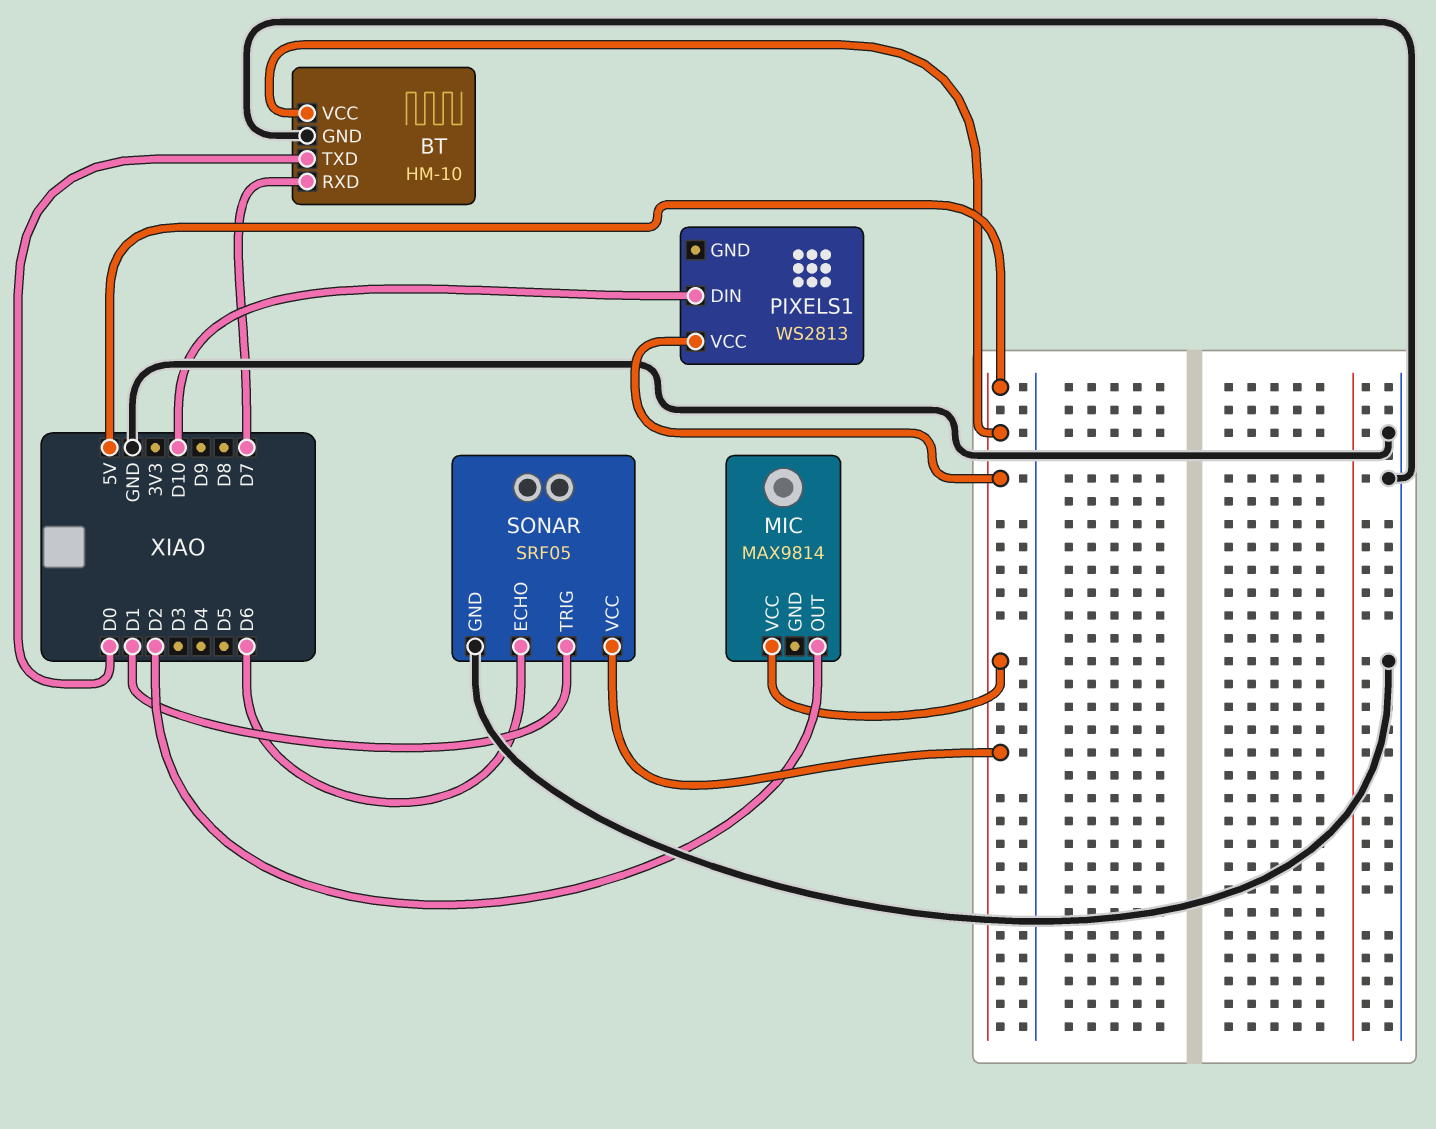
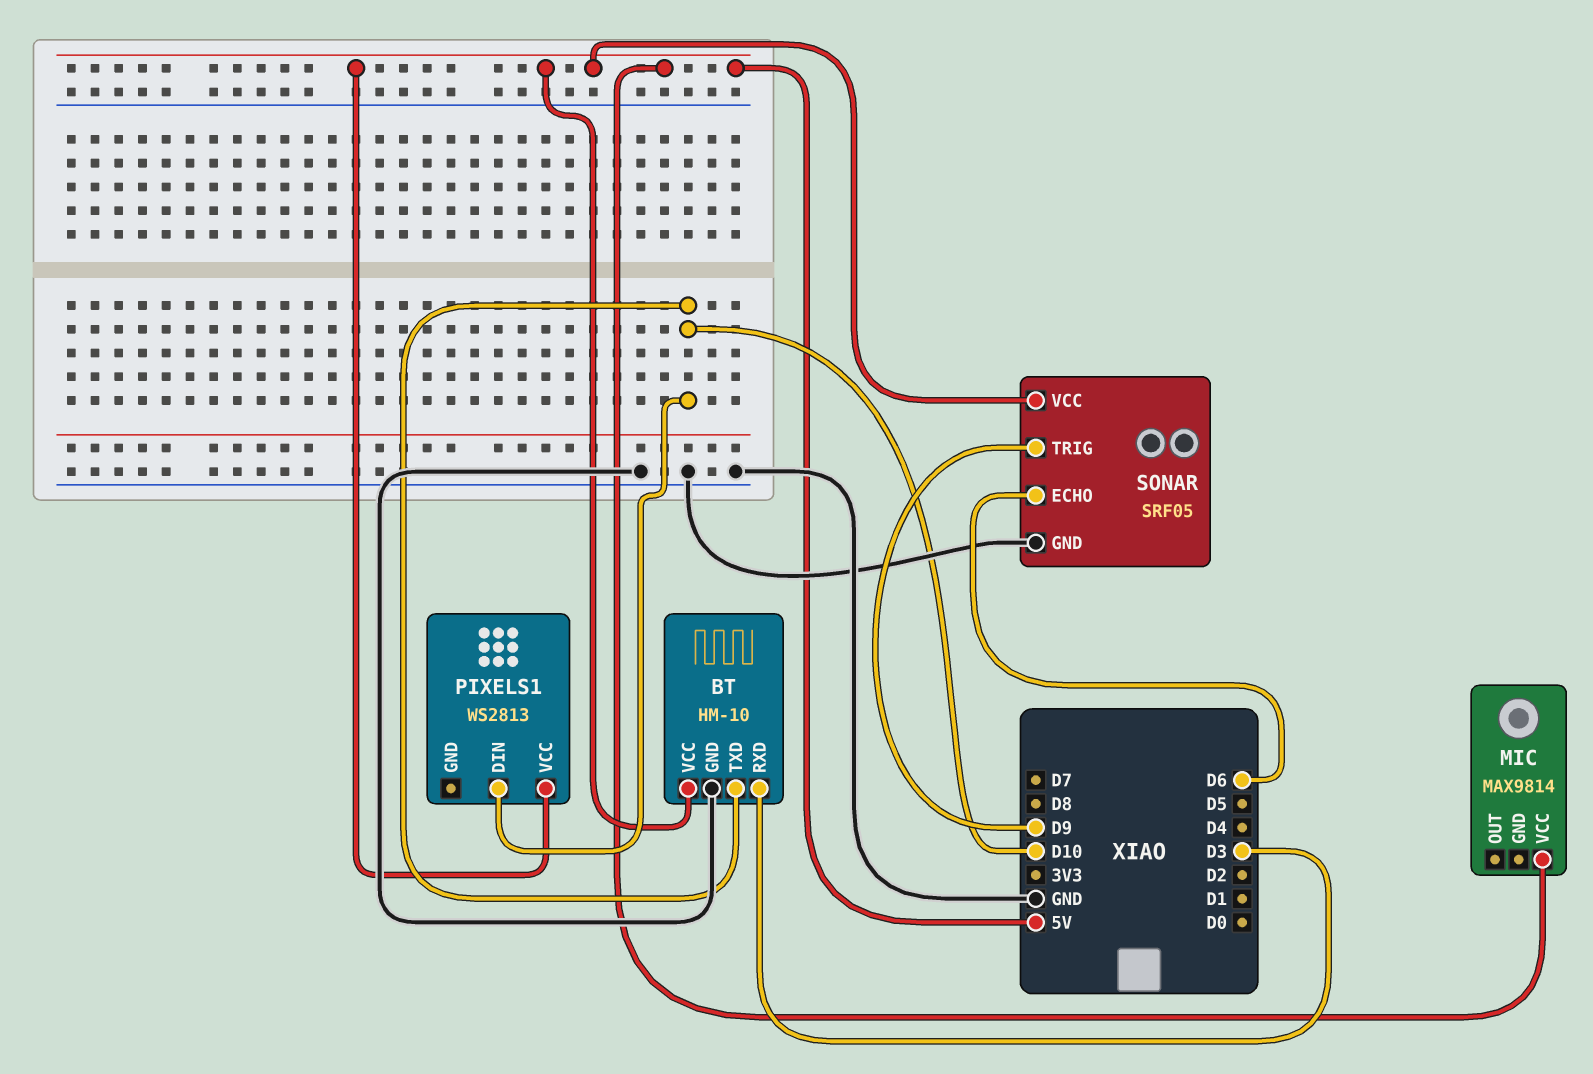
BT pin RXD: D7 -> D3
BT pin TXD: D0 -> D10
MIC pin OUT: D2 -> none
SONAR pin TRIG: D1 -> D9

